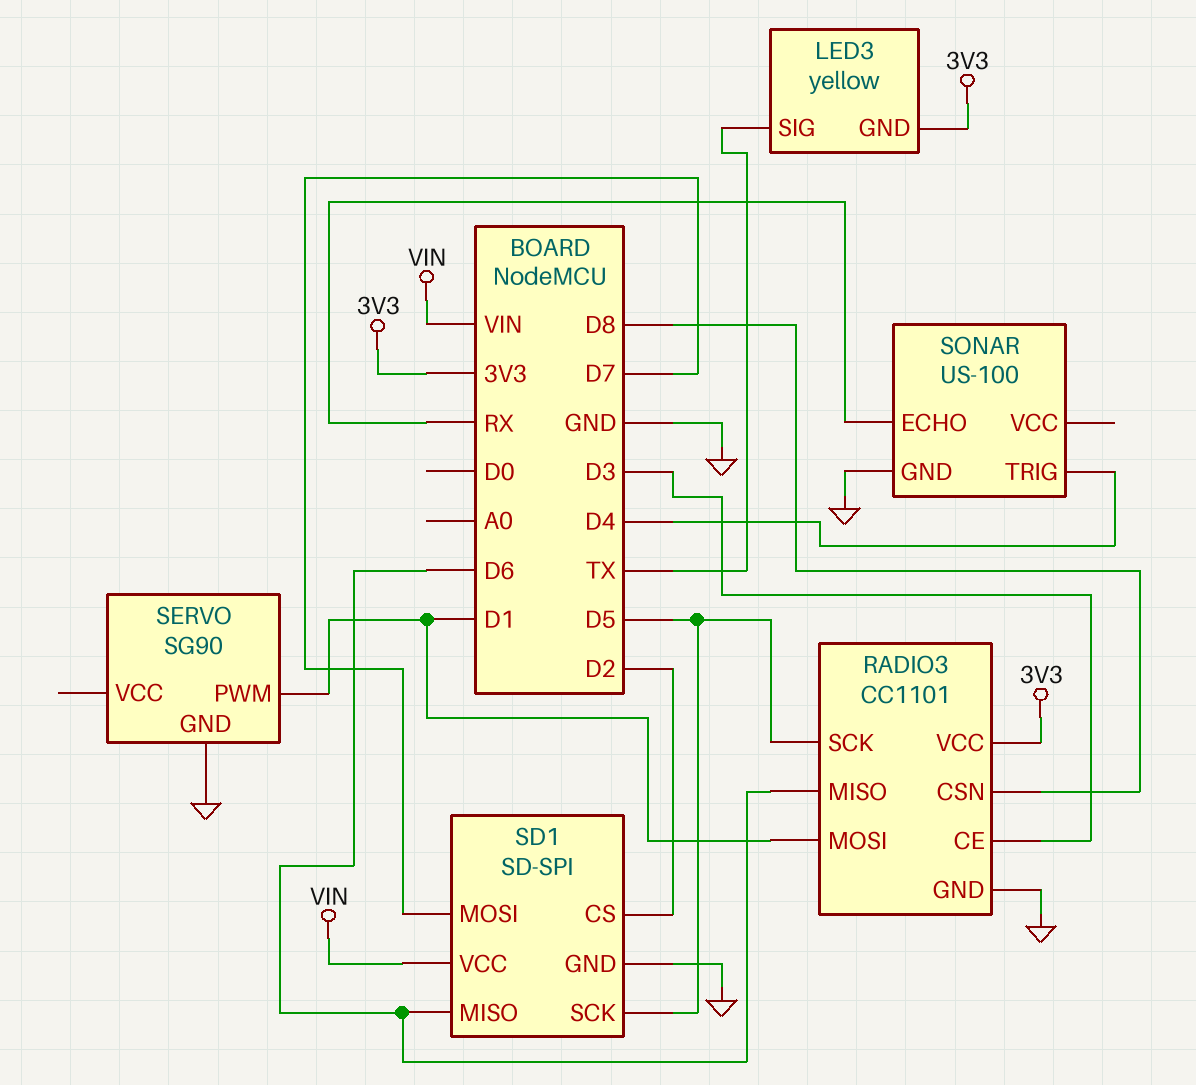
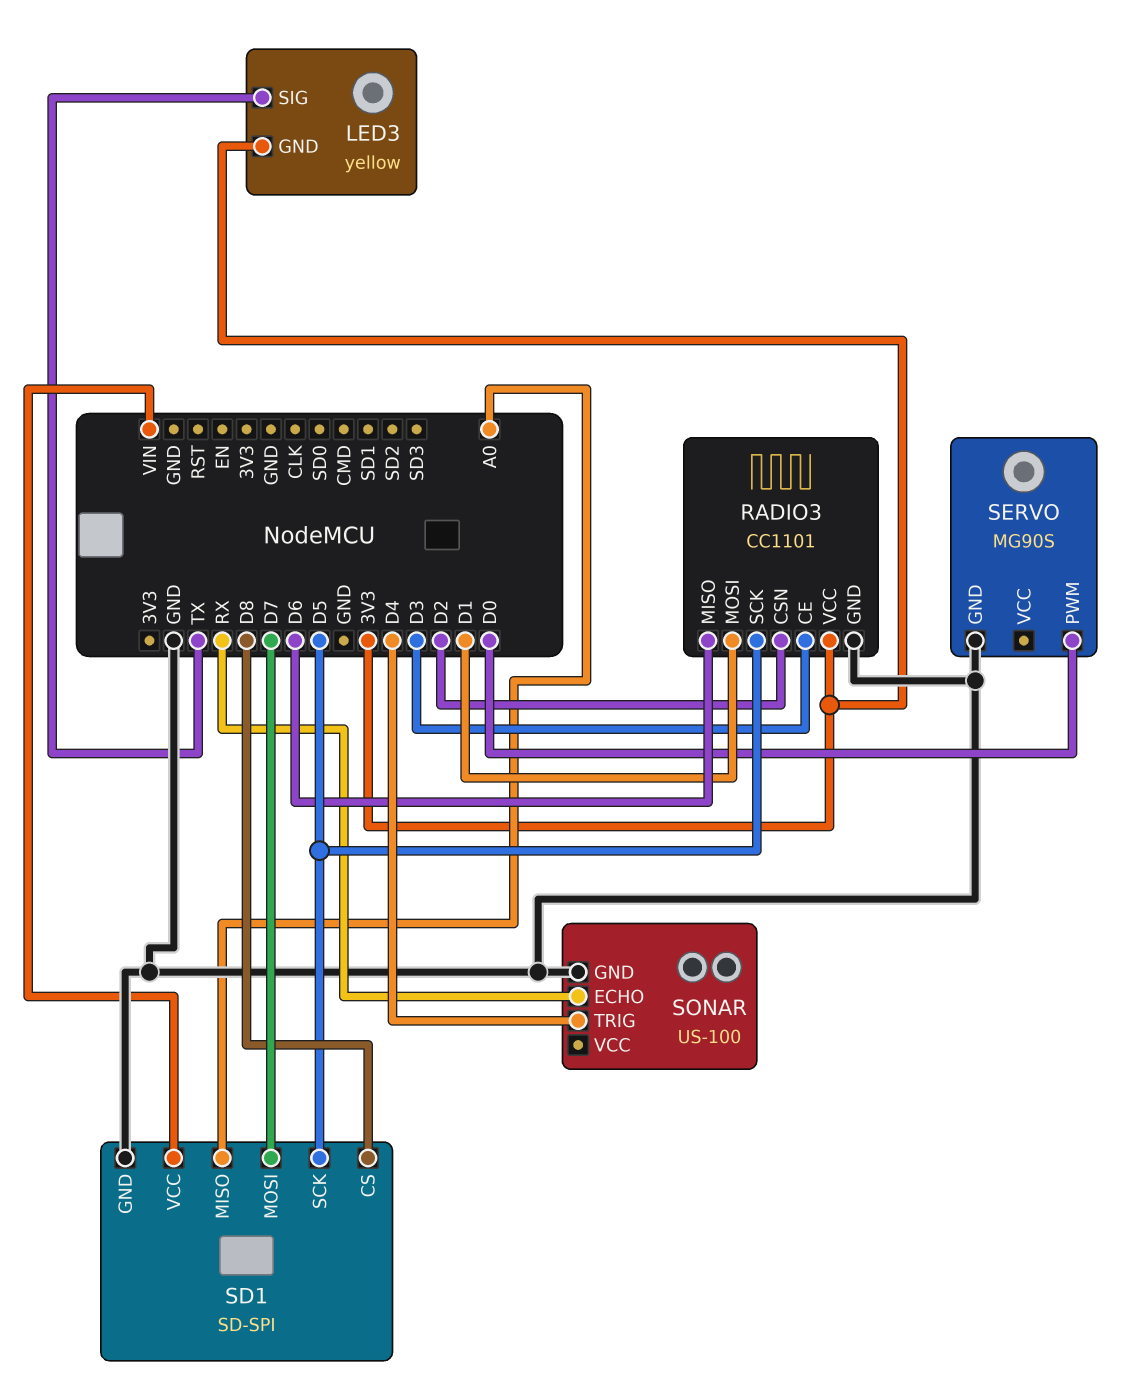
RADIO3 pin CSN: D8 -> D2
SD1 pin CS: D2 -> D8
SD1 pin MISO: D6 -> A0
SERVO: SG90 -> MG90S
SERVO pin PWM: D1 -> D0

